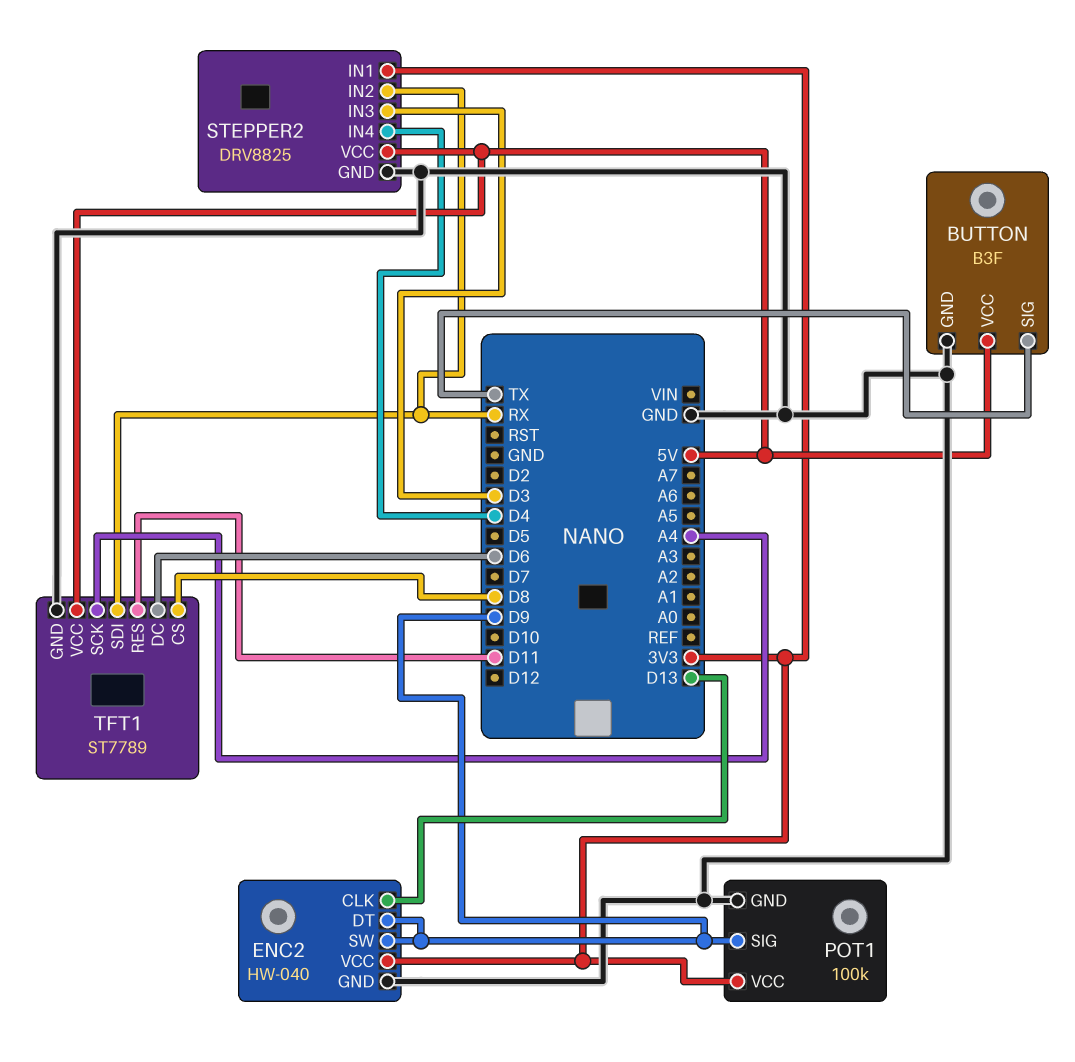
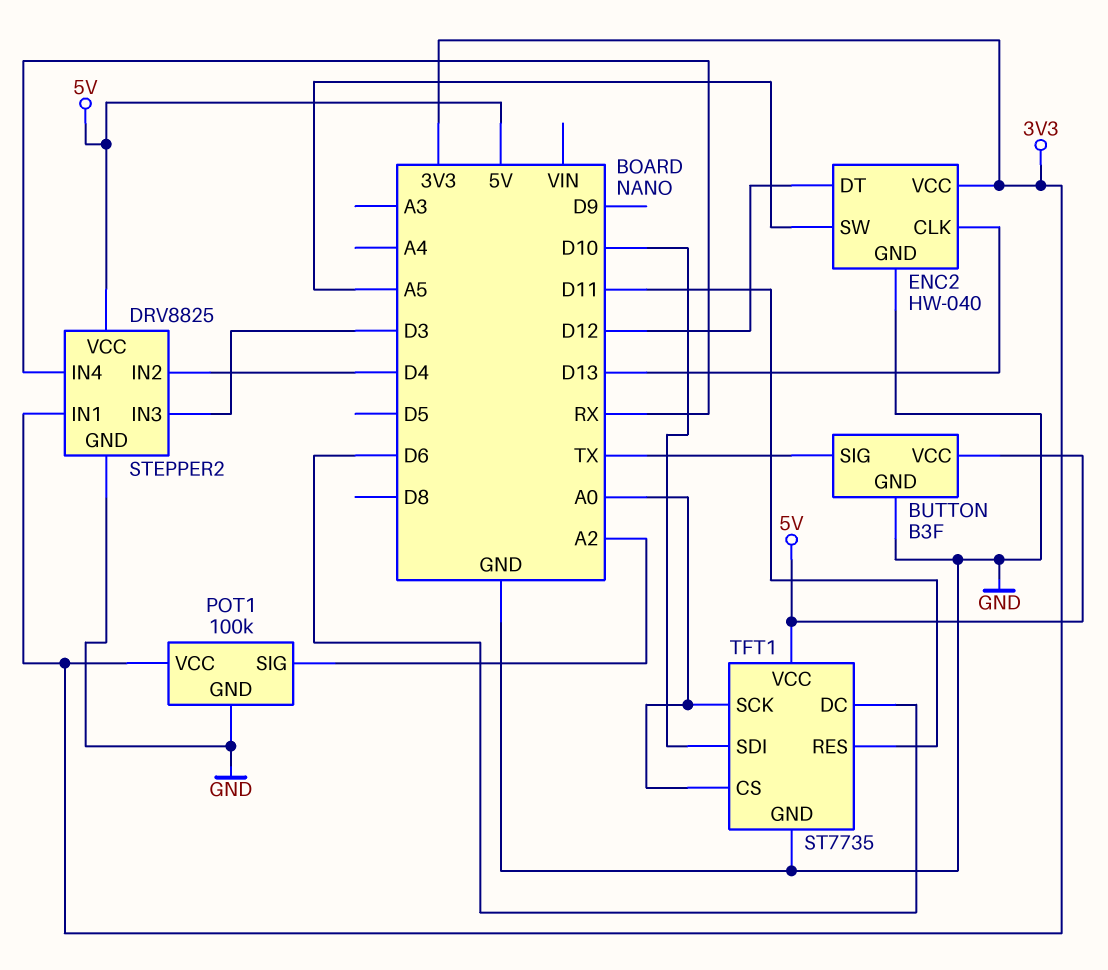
ENC2 pin DT: D9 -> D12
ENC2 pin SW: D9 -> A5
POT1 pin SIG: D9 -> A2
STEPPER2 pin IN2: RX -> D4
STEPPER2 pin IN4: D4 -> RX
TFT1: ST7789 -> ST7735
TFT1 pin CS: D8 -> A0
TFT1 pin SCK: A4 -> A0
TFT1 pin SDI: RX -> D10

